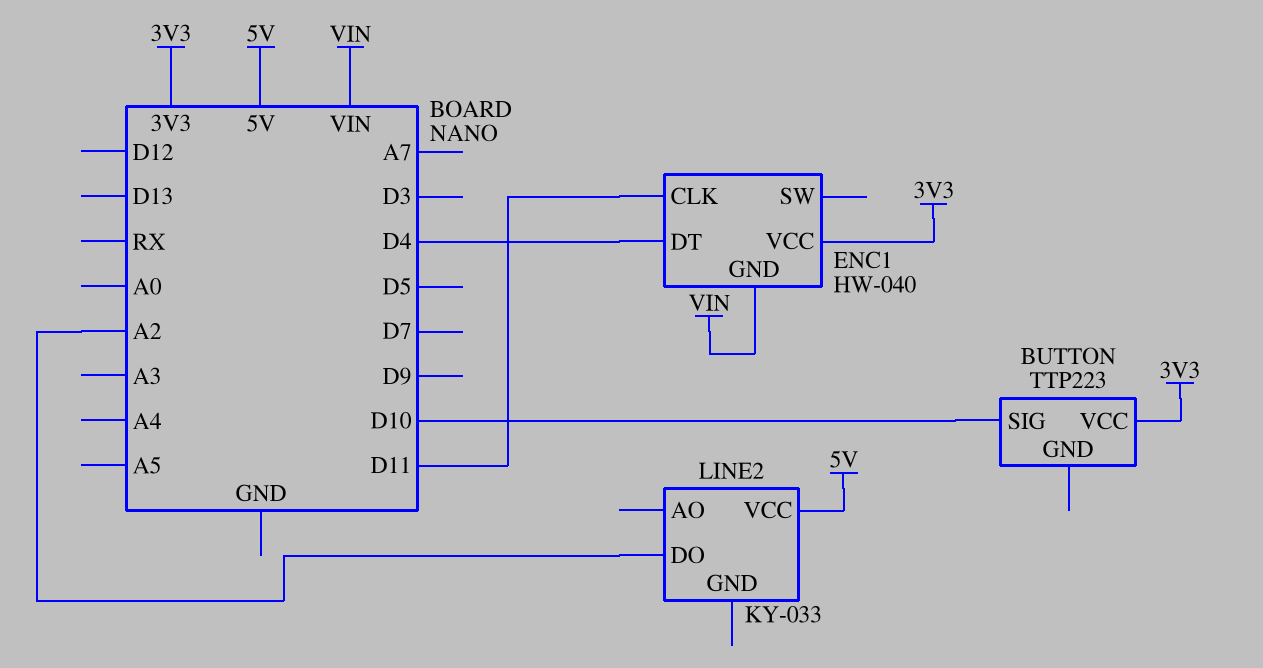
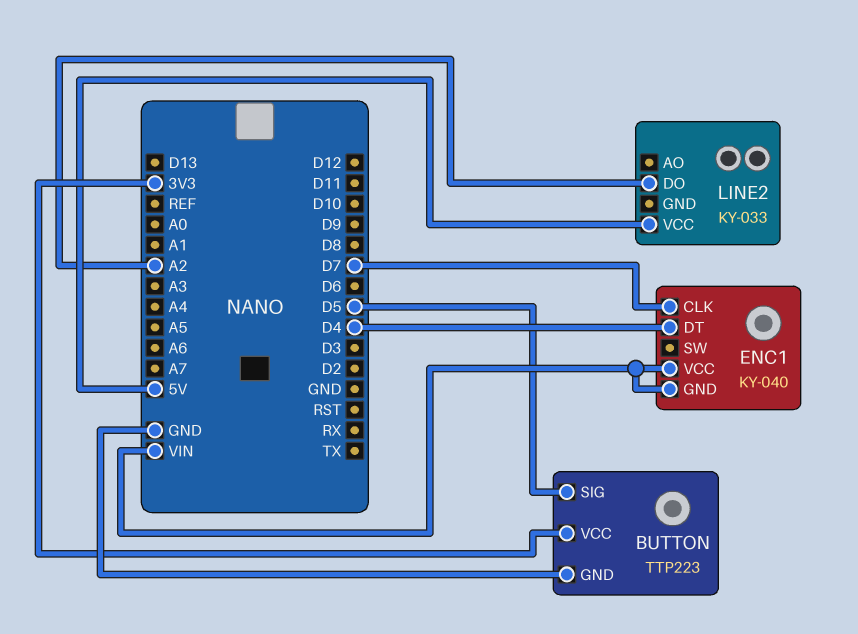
BUTTON pin GND: none -> GND
BUTTON pin SIG: D10 -> D5
ENC1: HW-040 -> KY-040
ENC1 pin CLK: D11 -> D7
ENC1 pin VCC: 3V3 -> VIN

